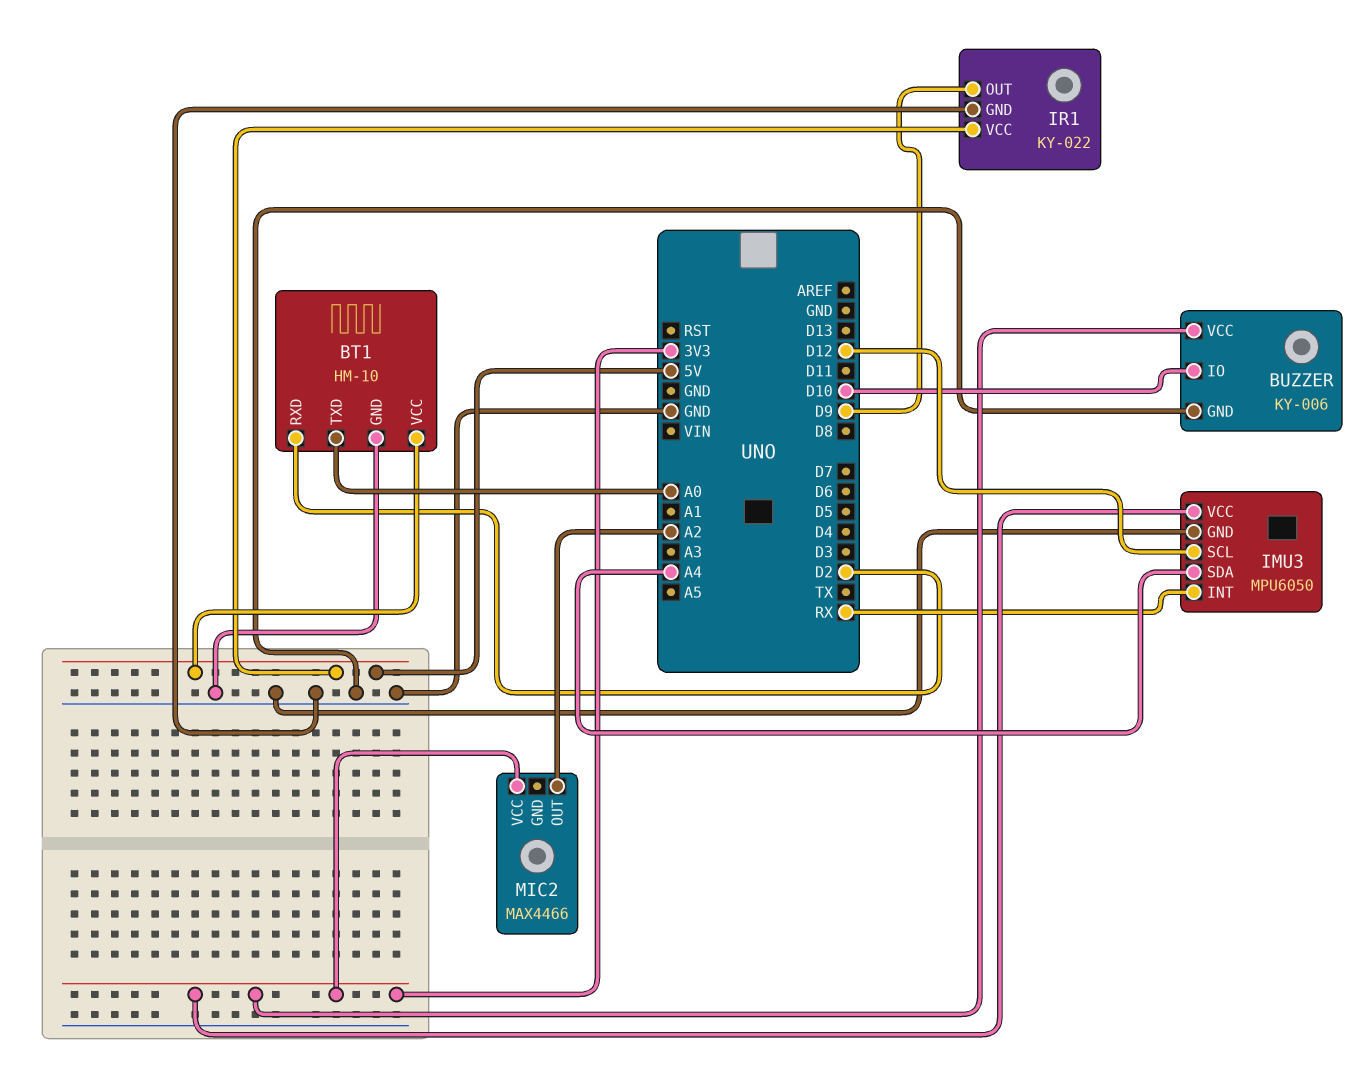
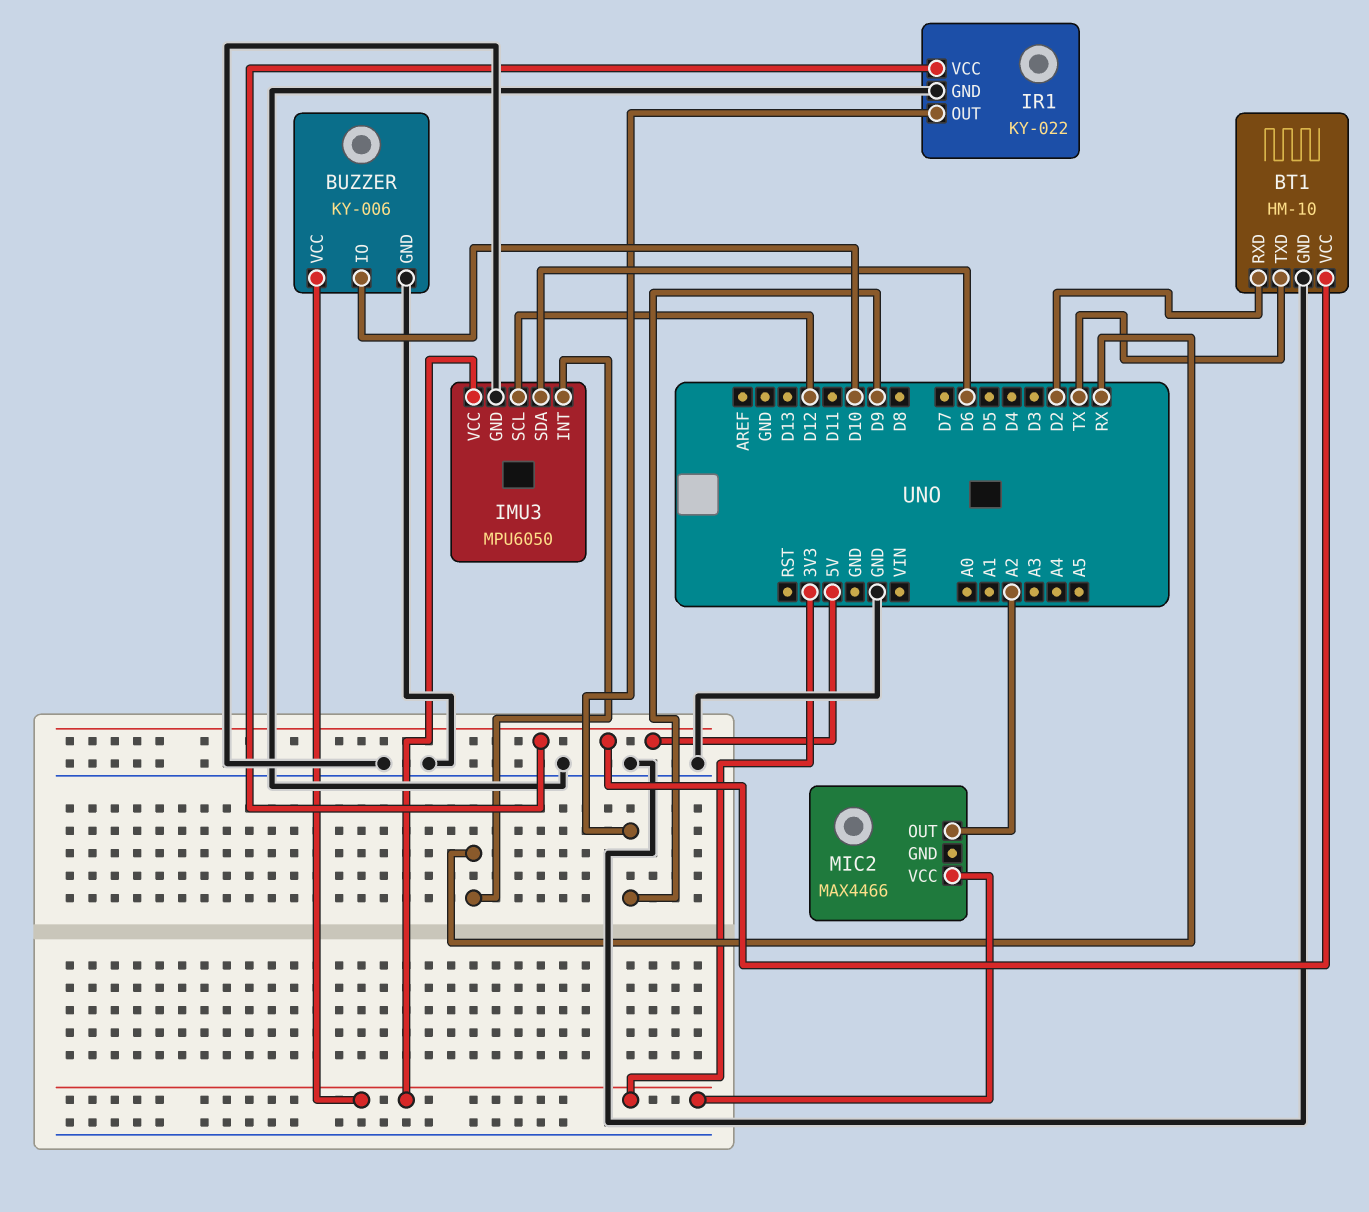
BT1 pin TXD: A0 -> TX
IMU3 pin SDA: A4 -> D6

